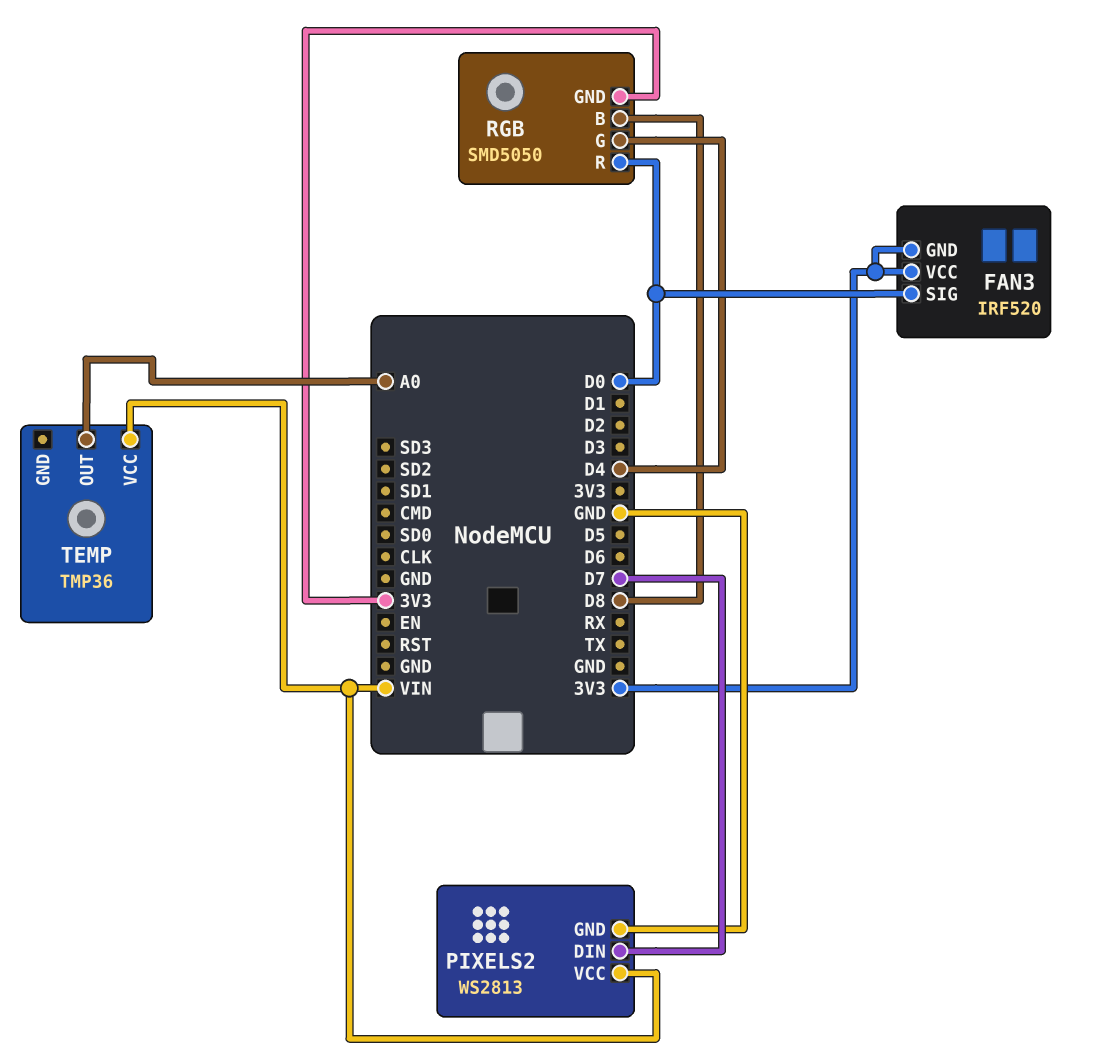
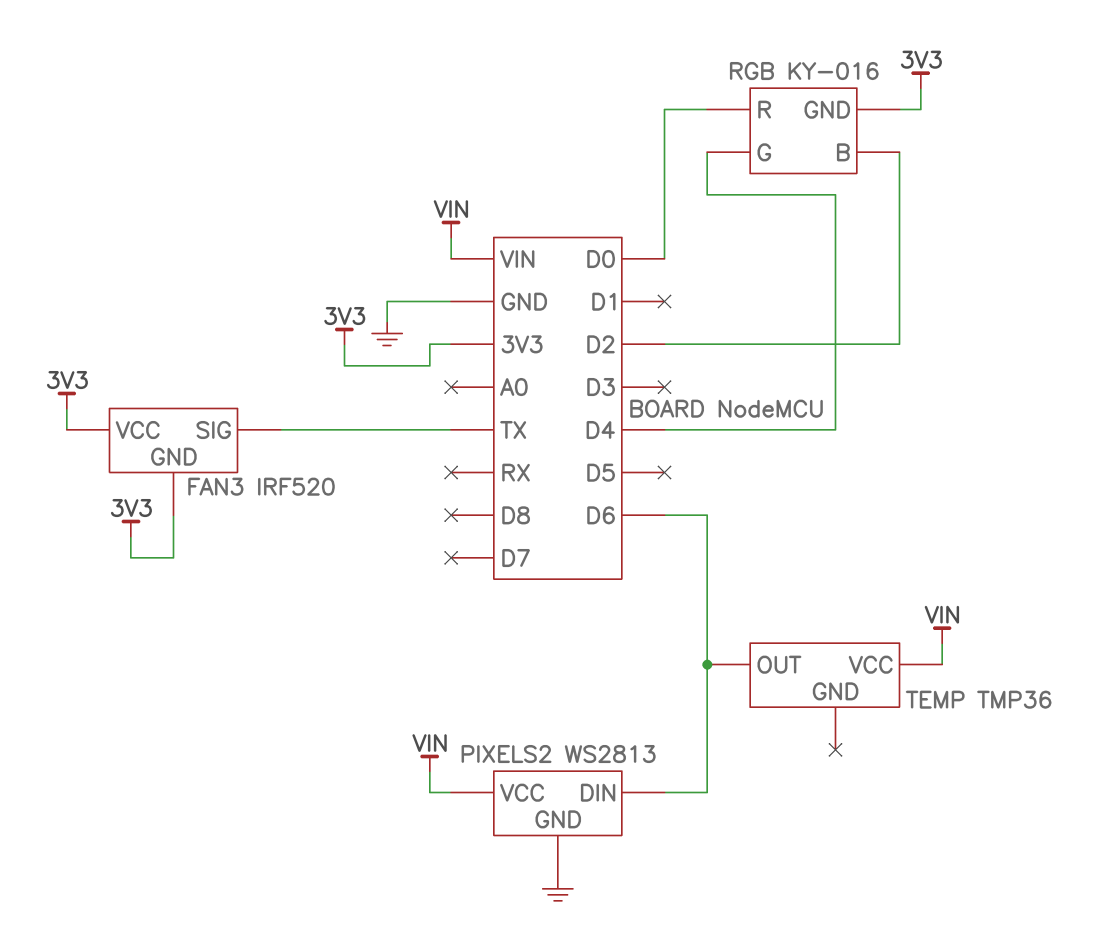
FAN3 pin SIG: D0 -> TX
PIXELS2 pin DIN: D7 -> D6
RGB: SMD5050 -> KY-016
RGB pin B: D8 -> D2
TEMP pin OUT: A0 -> D6

